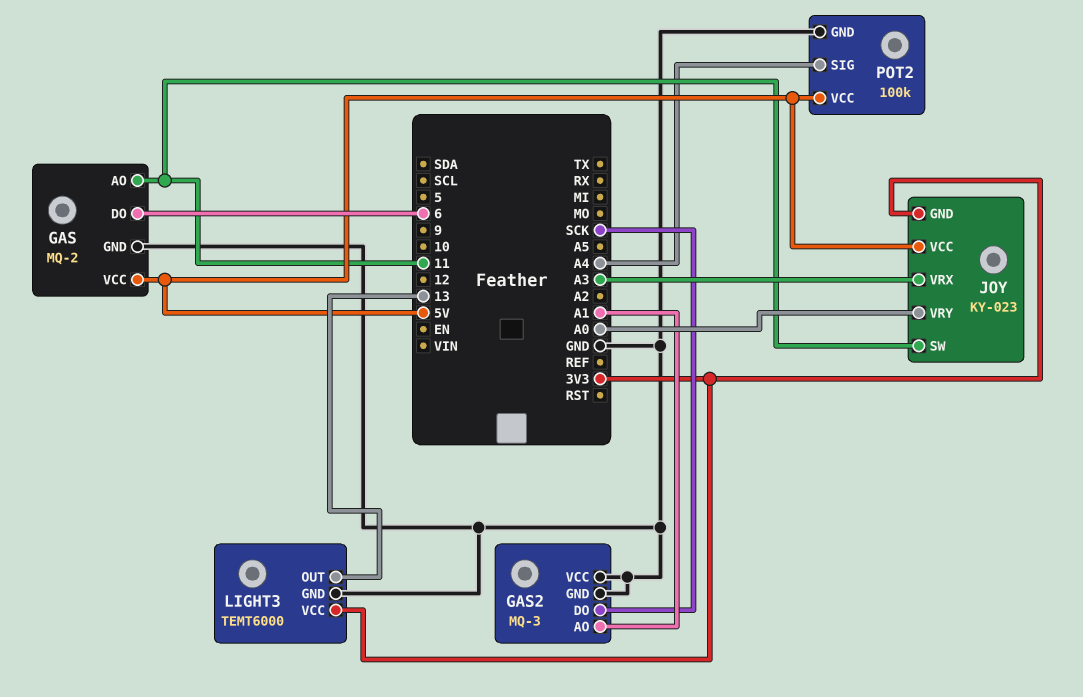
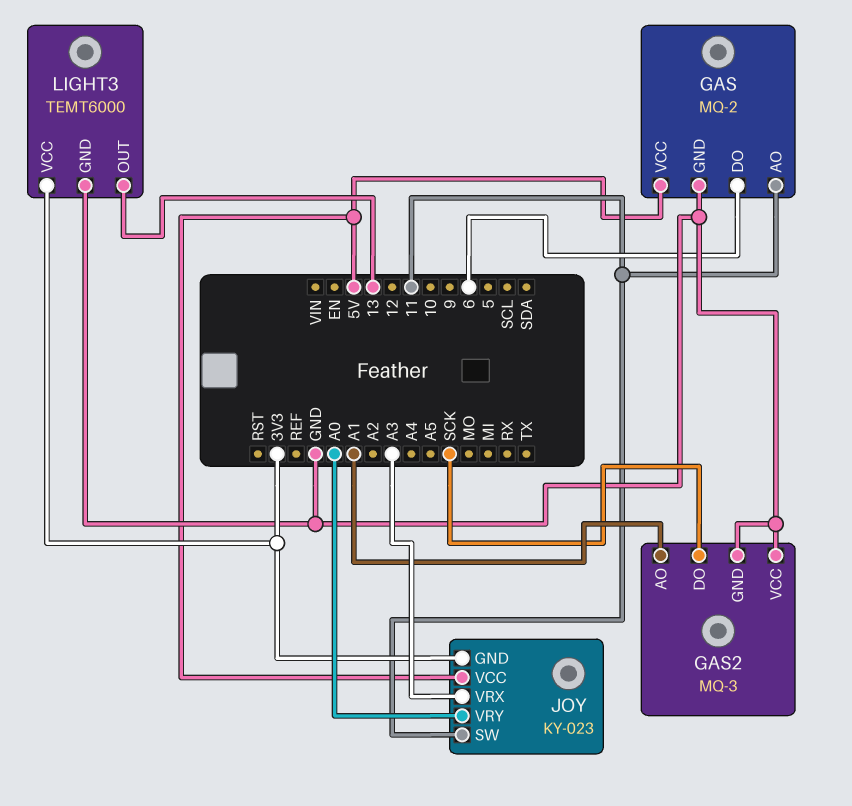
POT2: 100k -> none
POT2 pin GND: GND -> none
POT2 pin SIG: A4 -> none
POT2 pin VCC: 5V -> none

